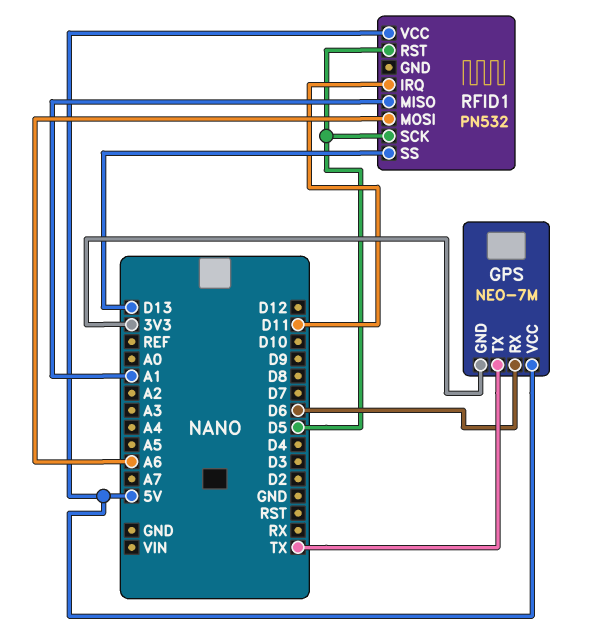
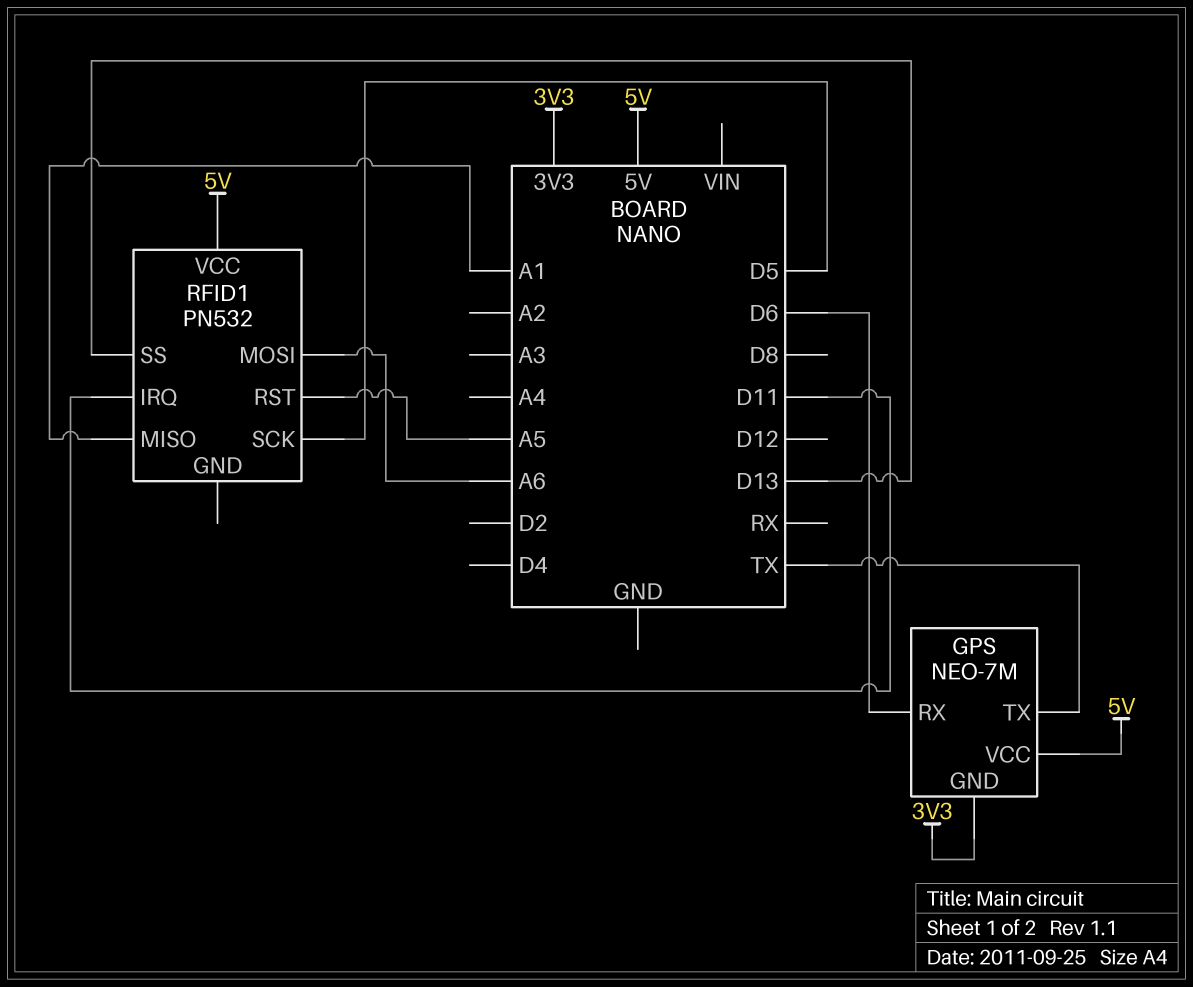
RFID1 pin RST: D5 -> A5

